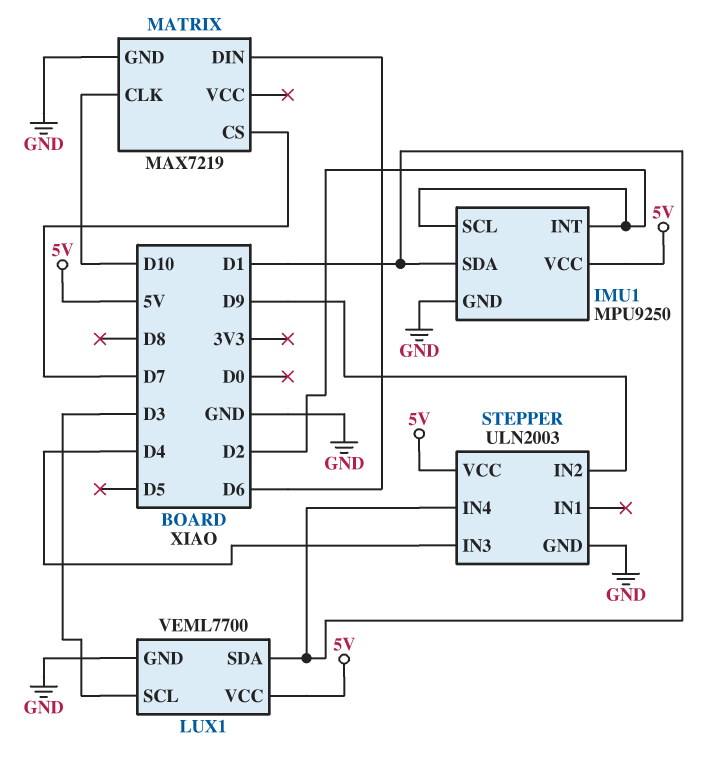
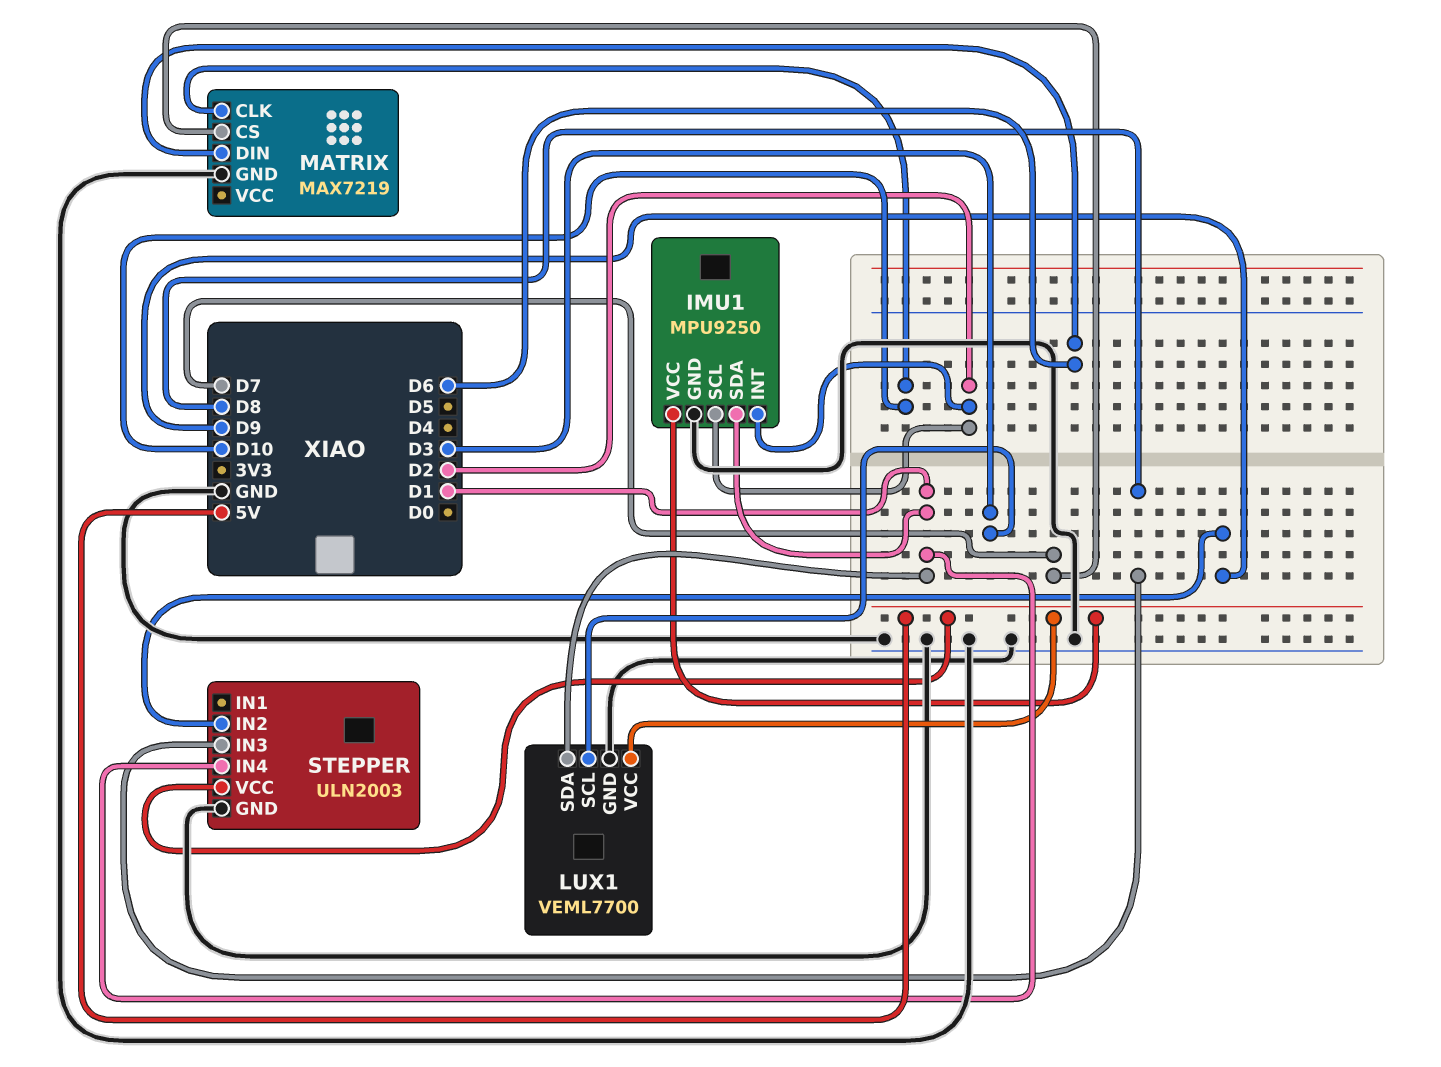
STEPPER pin IN3: D4 -> D8

